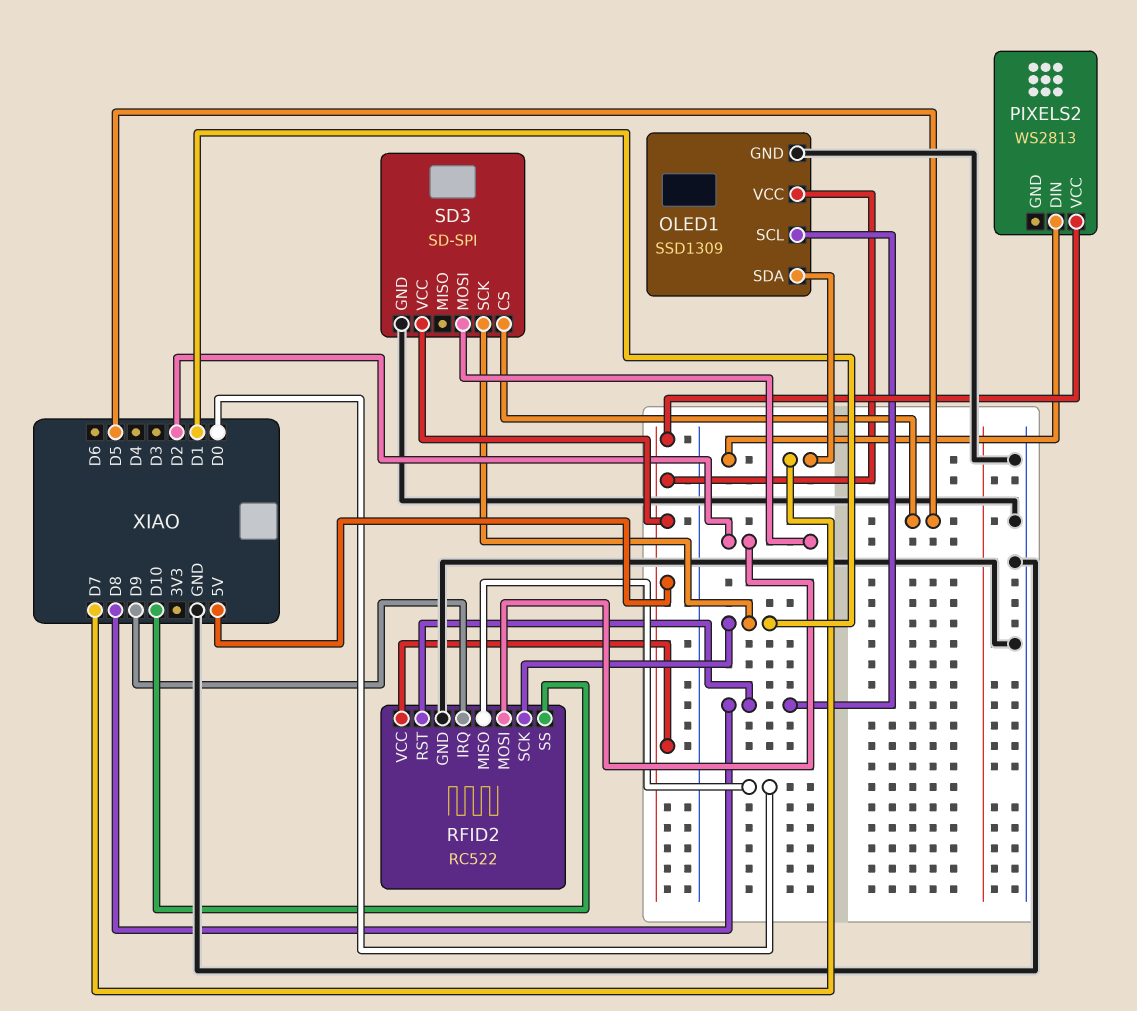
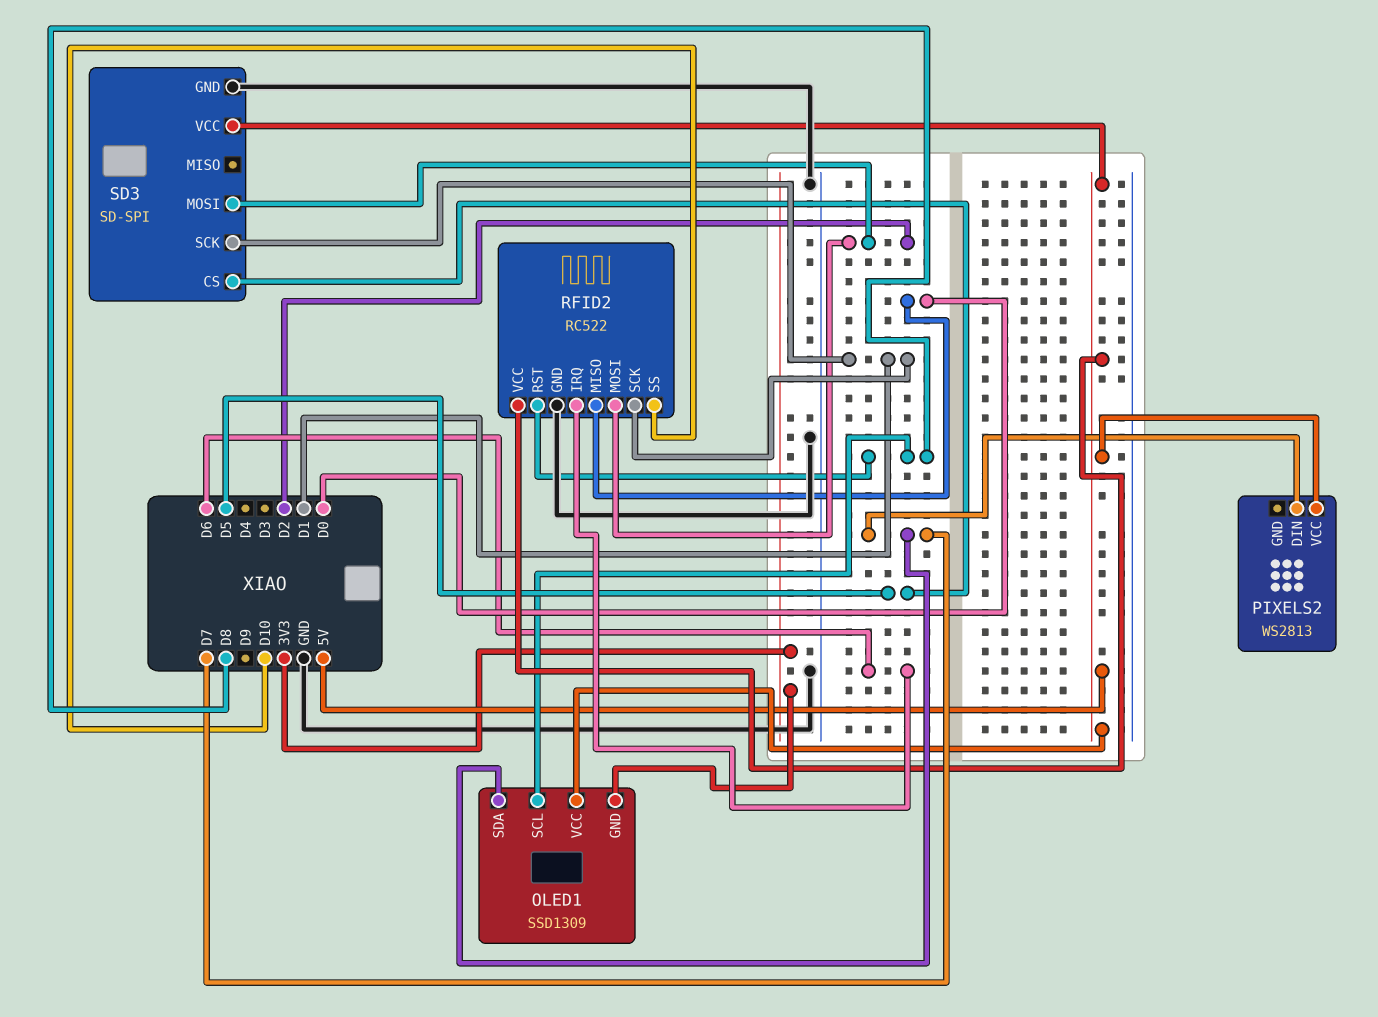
OLED1 pin GND: GND -> 3V3
RFID2 pin IRQ: D9 -> D6

